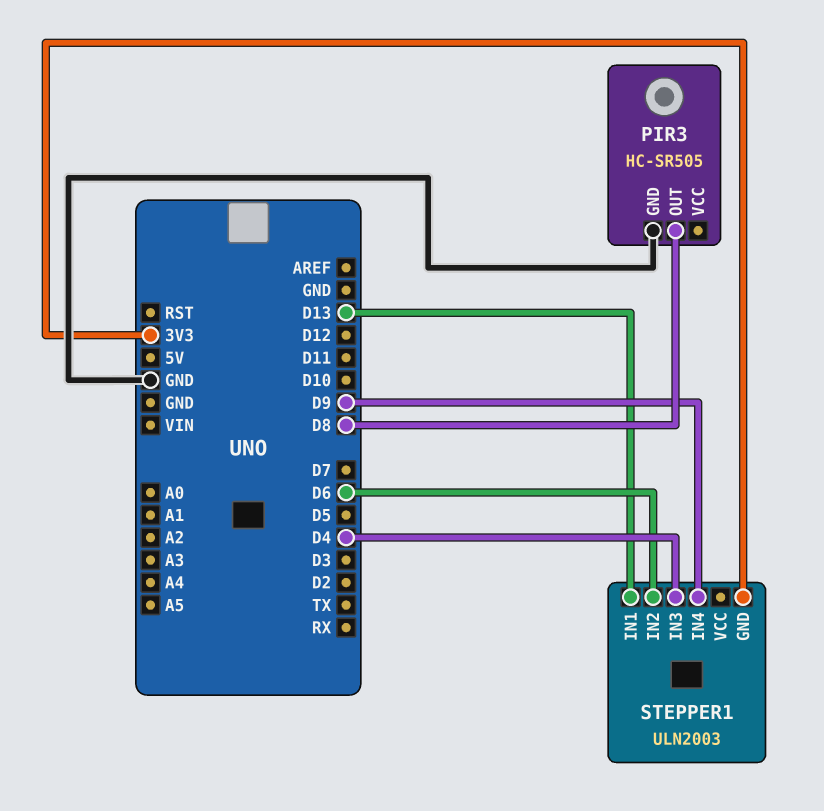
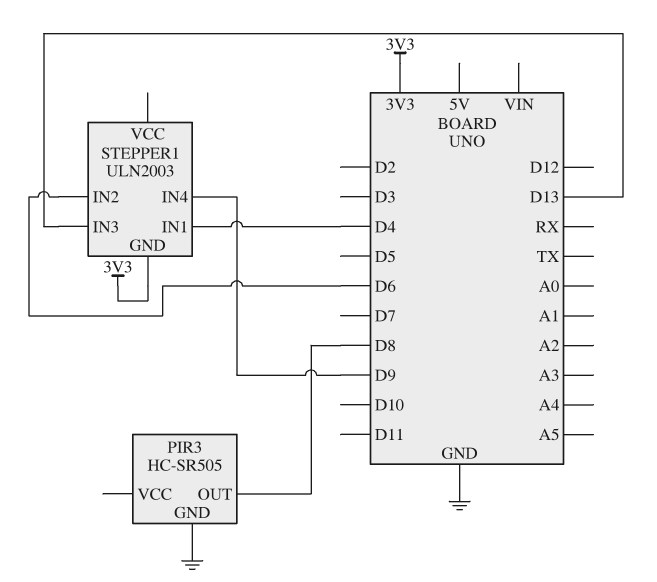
STEPPER1 pin IN1: D13 -> D4
STEPPER1 pin IN3: D4 -> D13

